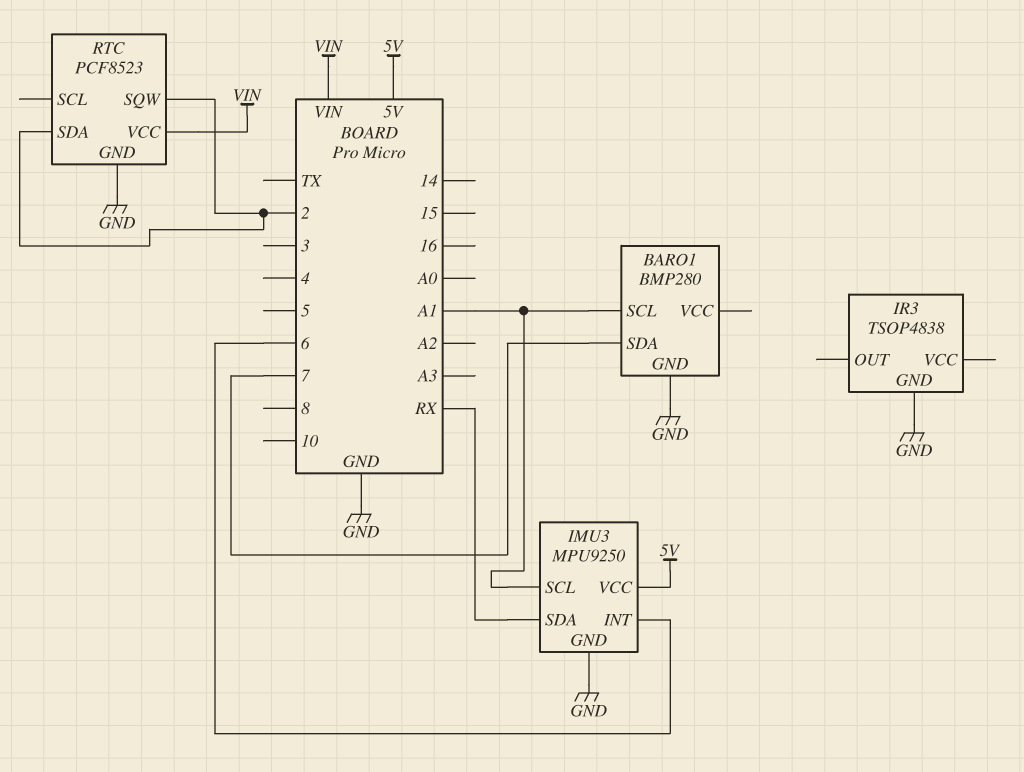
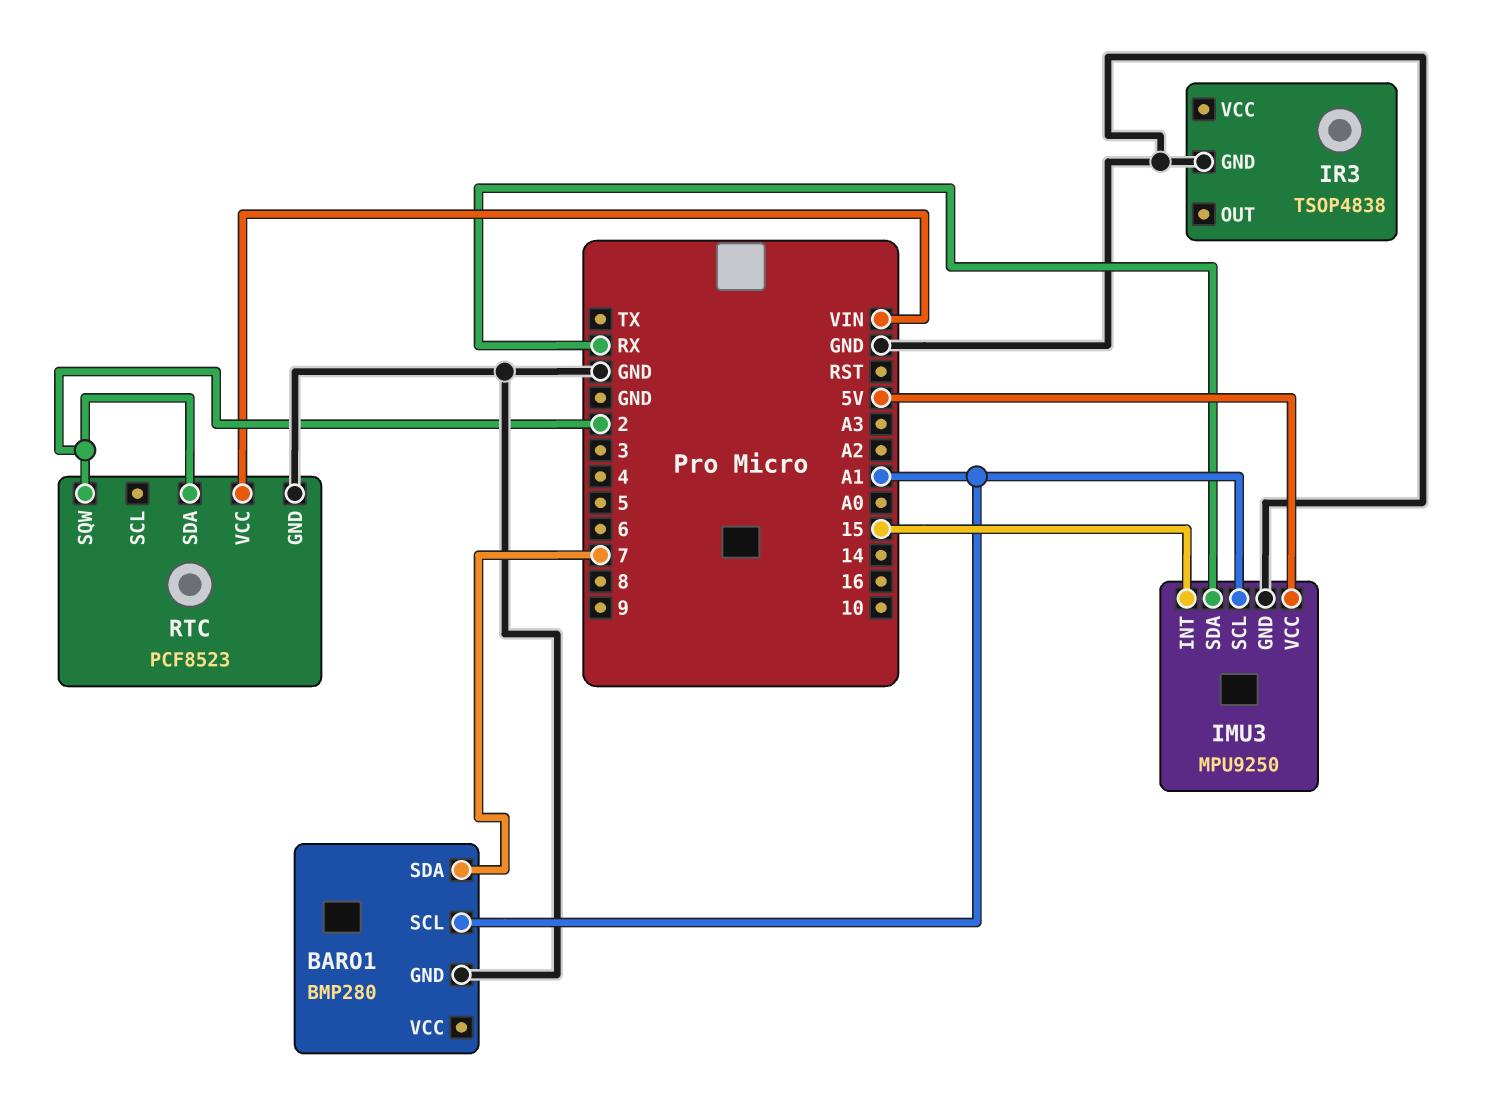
IMU3 pin INT: 6 -> 15

